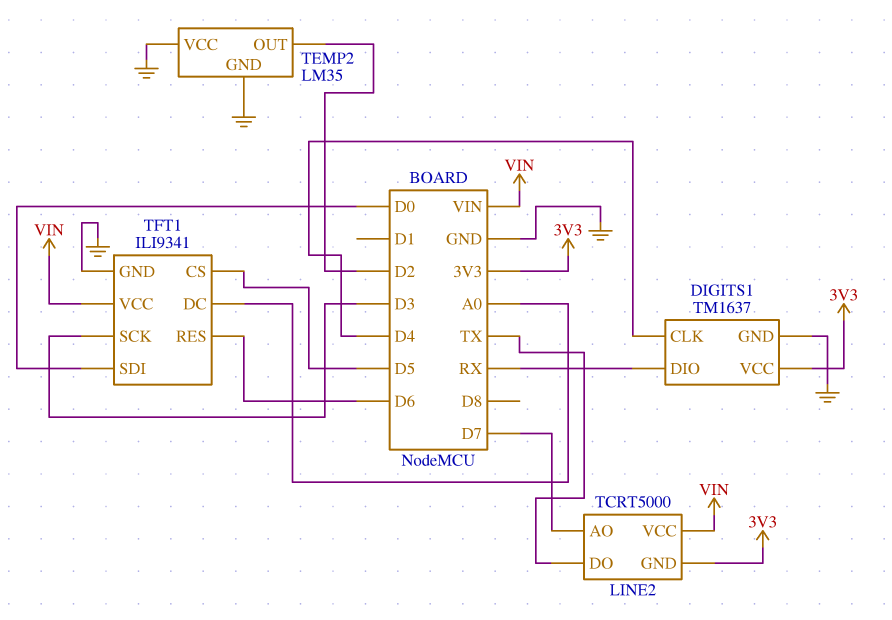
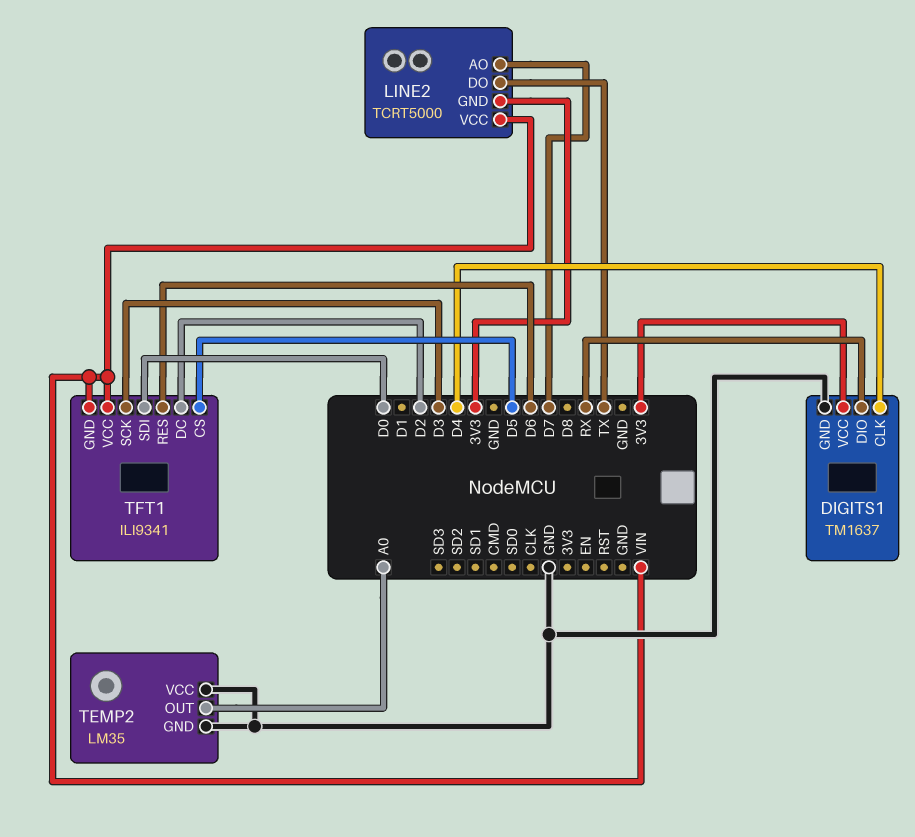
TEMP2 pin OUT: D2 -> A0
TFT1 pin DC: A0 -> D2
TFT1 pin GND: GND -> VIN

